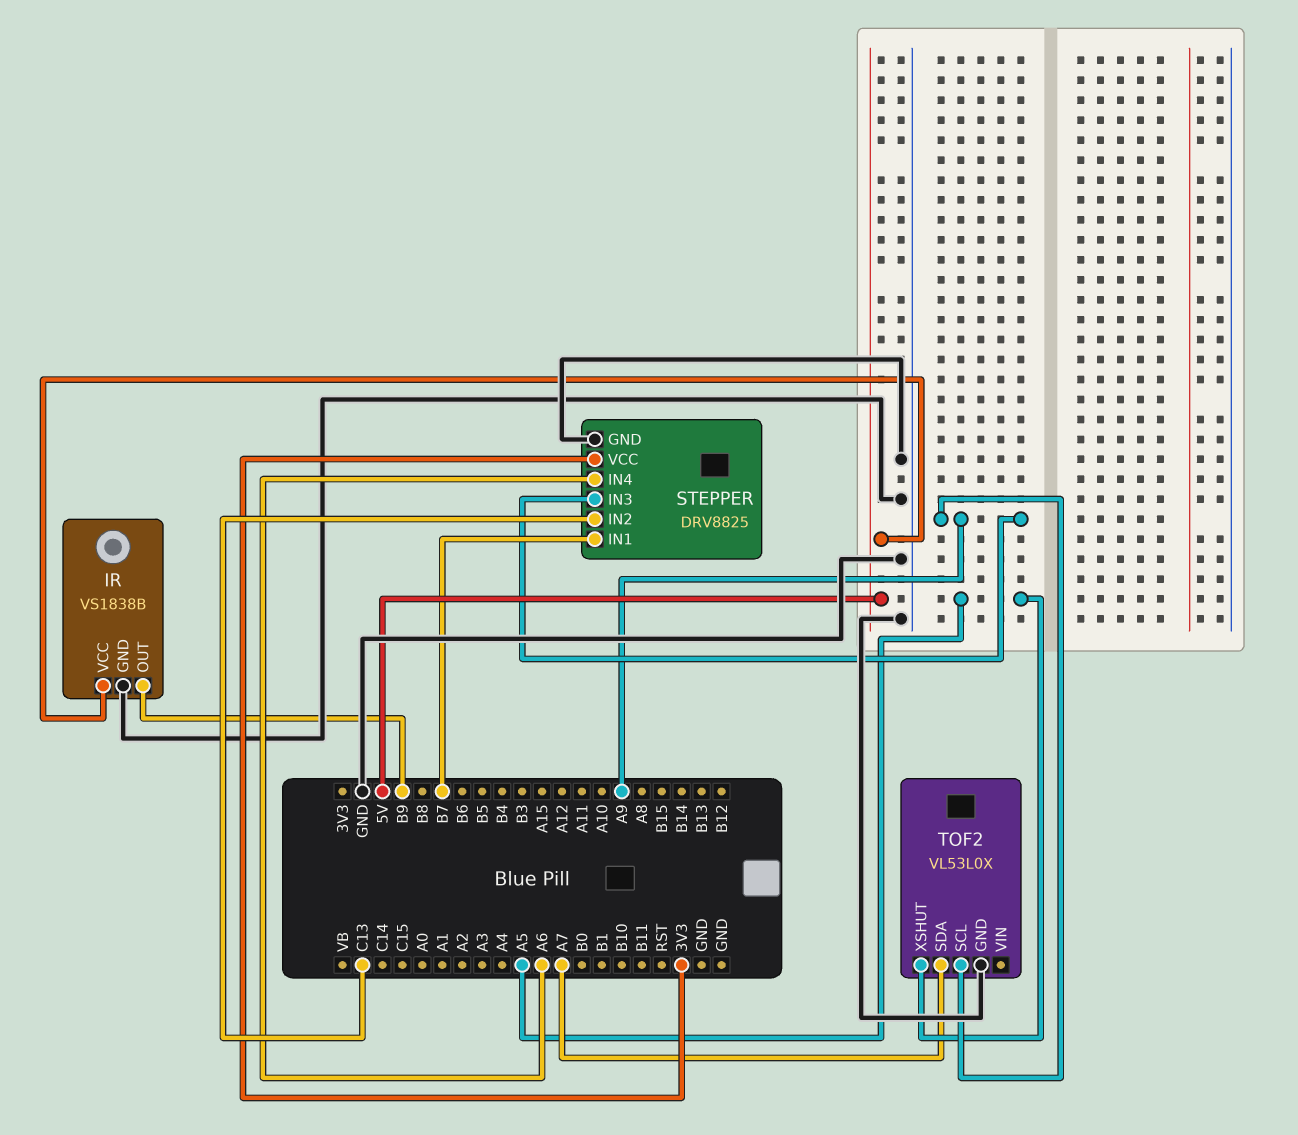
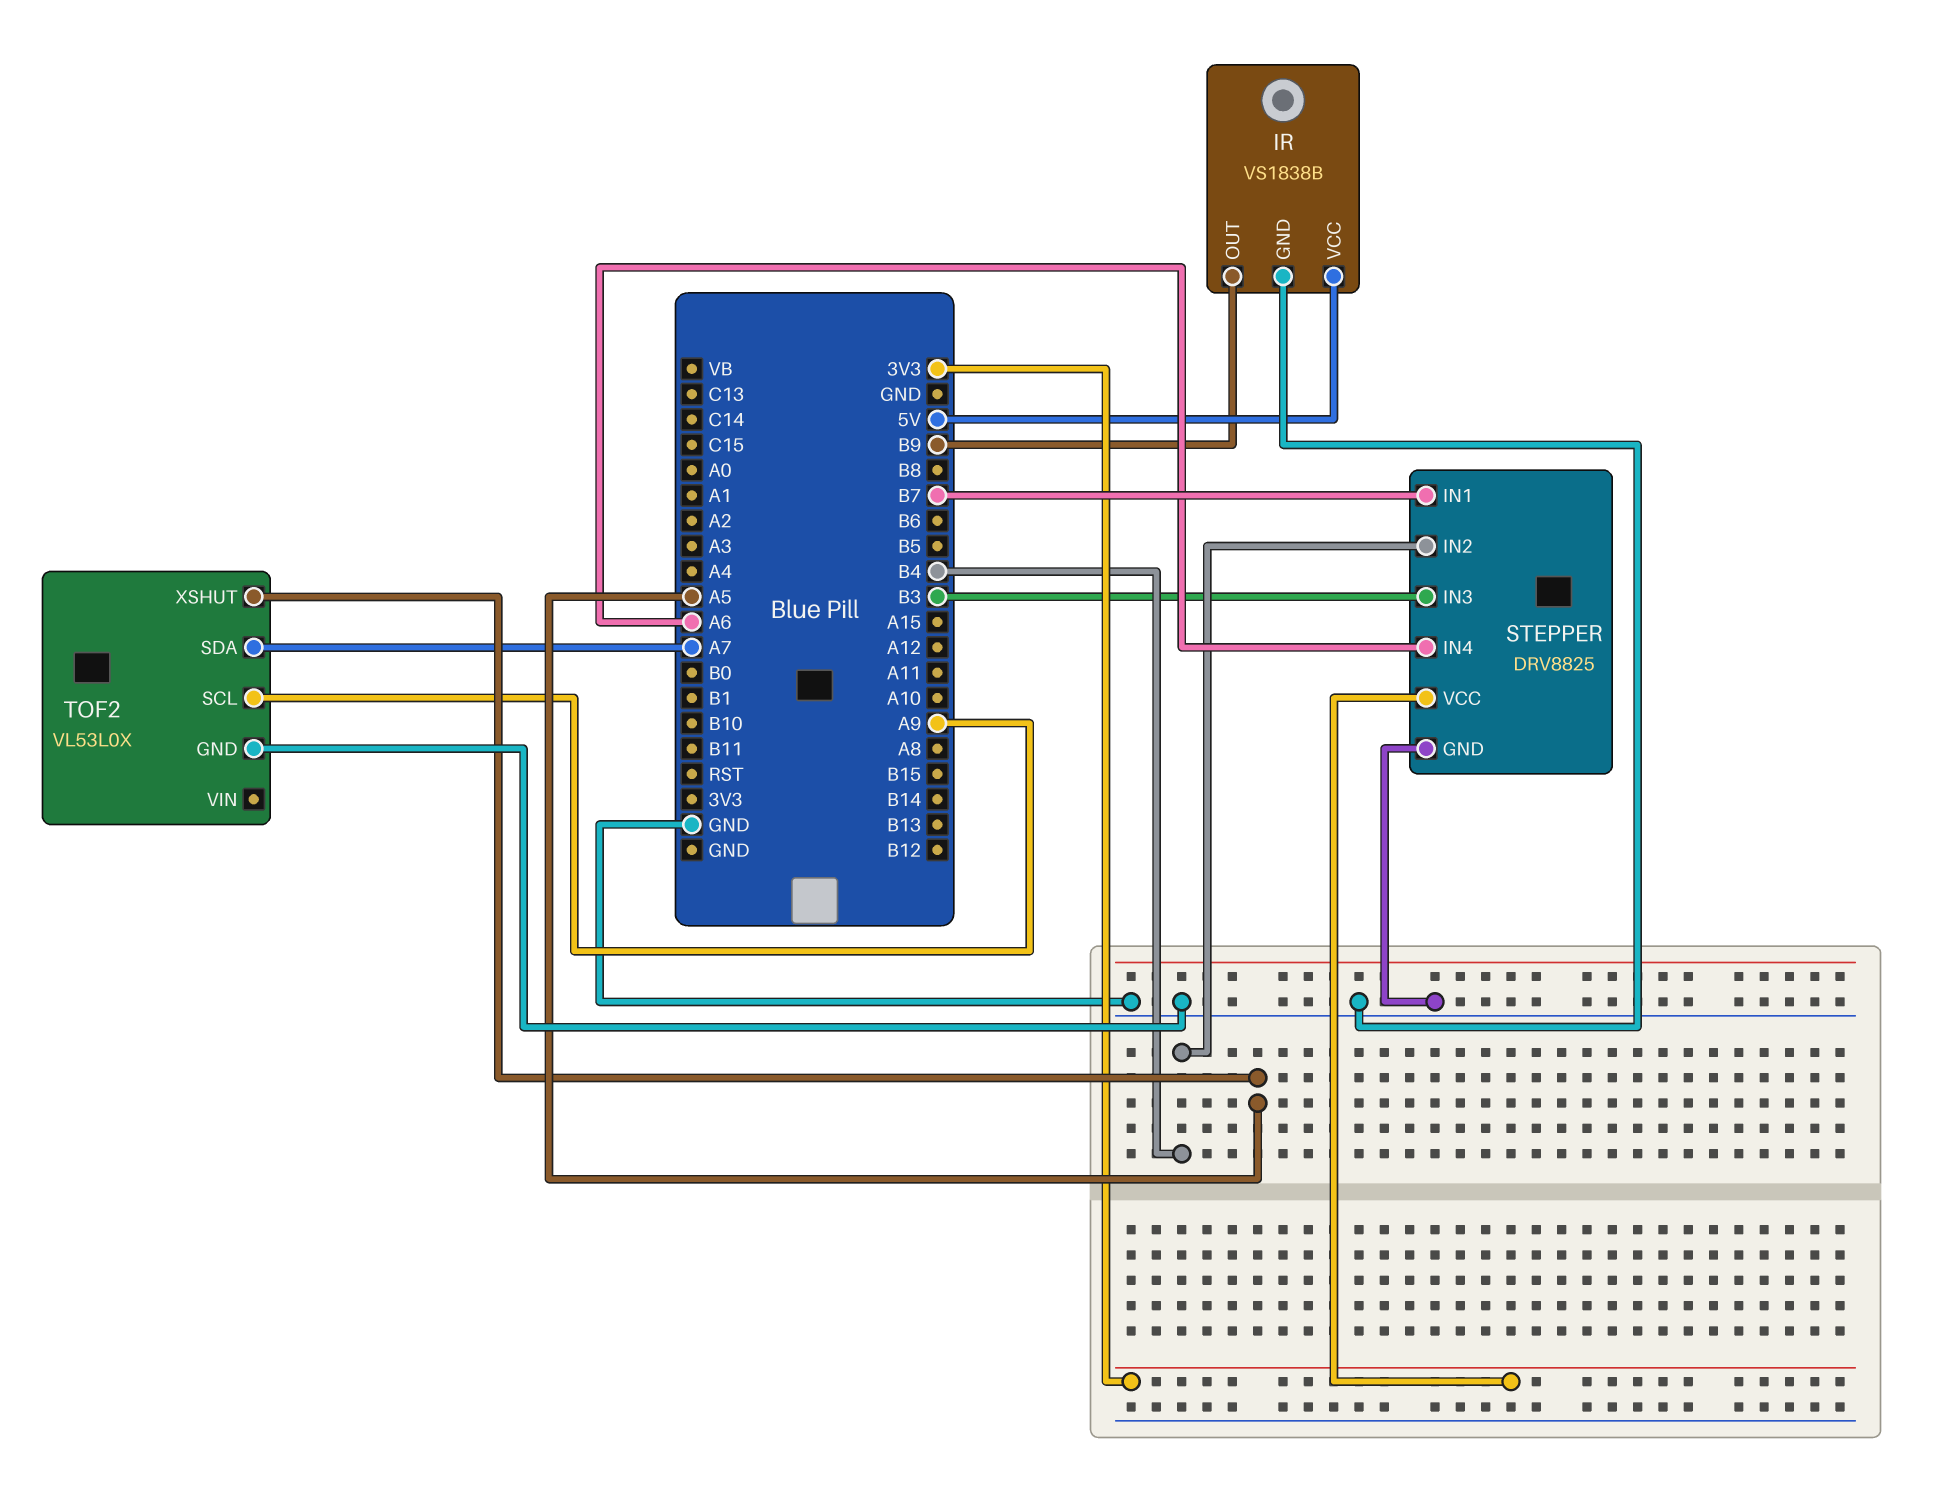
STEPPER pin IN2: C13 -> B4
STEPPER pin IN3: A9 -> B3

